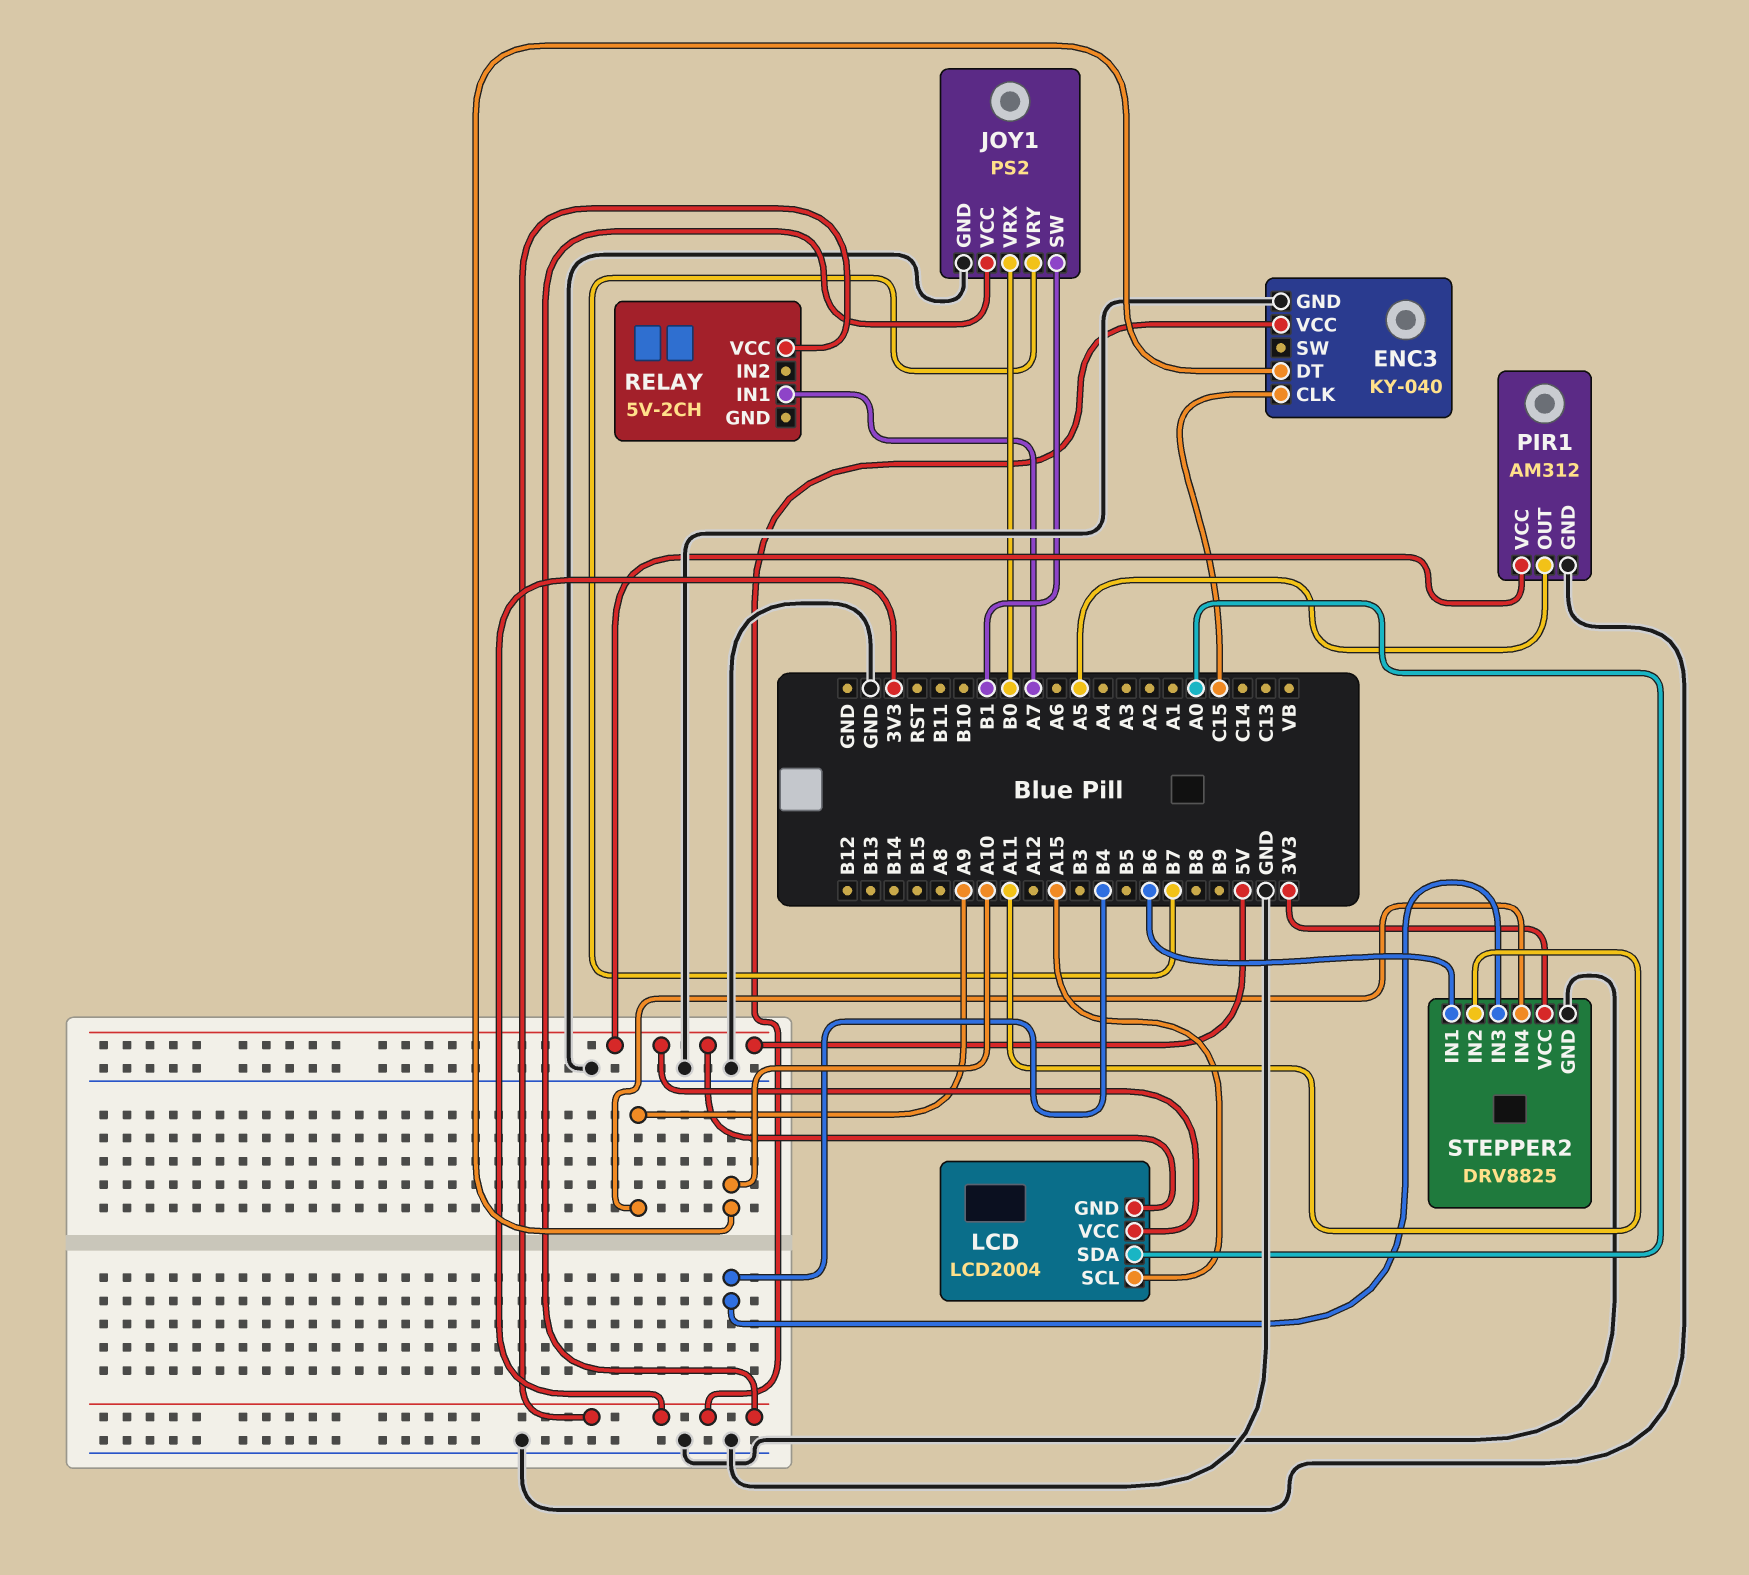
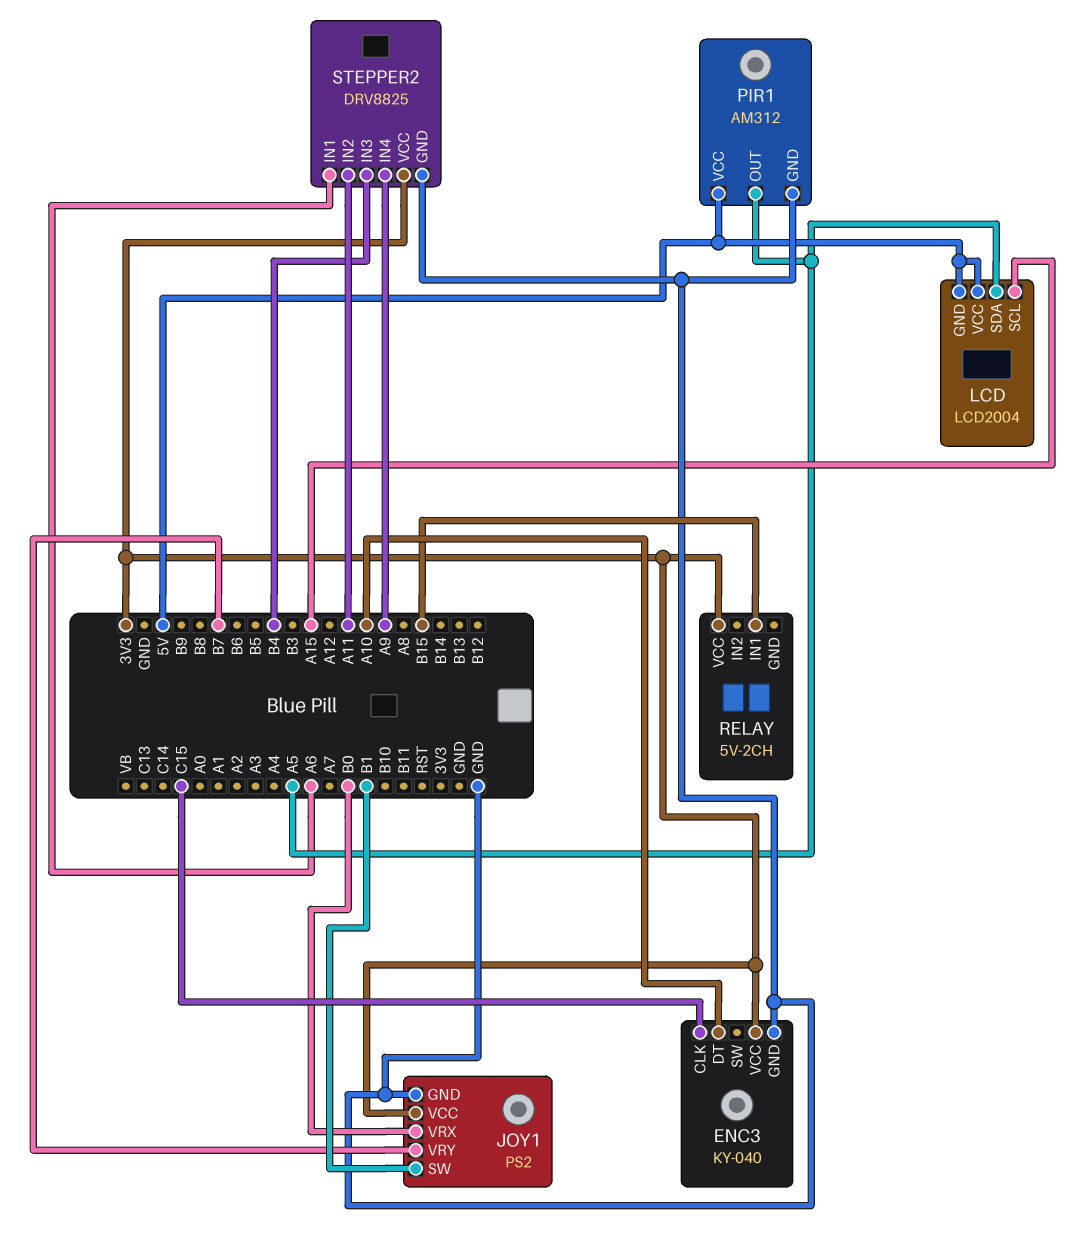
LCD pin SDA: A0 -> A5
RELAY pin IN1: A7 -> B15
STEPPER2 pin IN1: B6 -> A6

